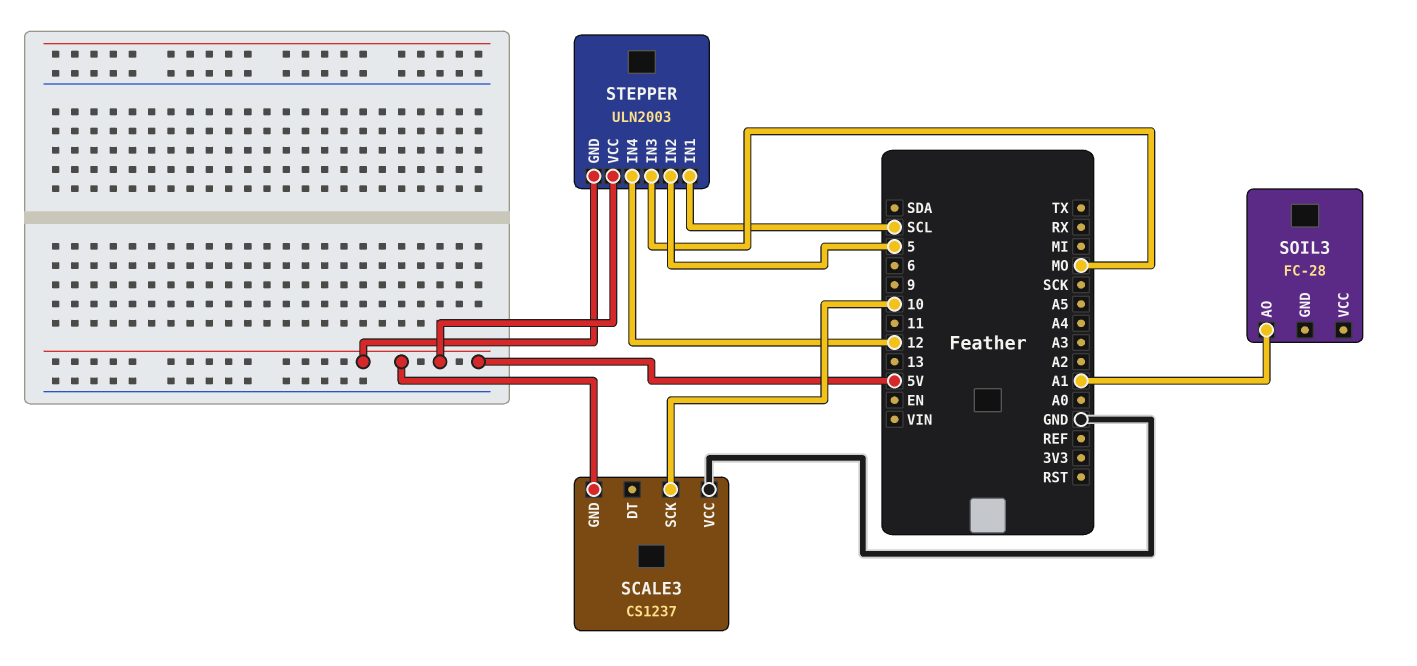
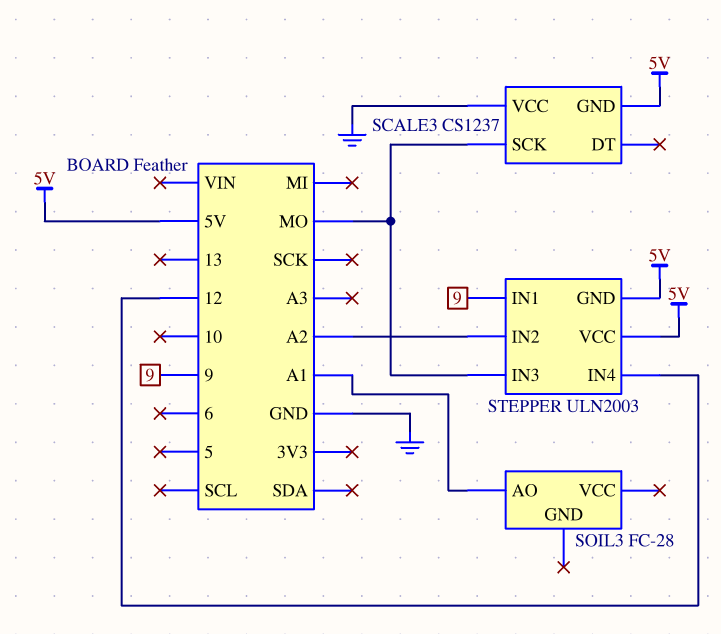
SCALE3 pin SCK: 10 -> MO
STEPPER pin IN1: SCL -> 9
STEPPER pin IN2: 5 -> A2

